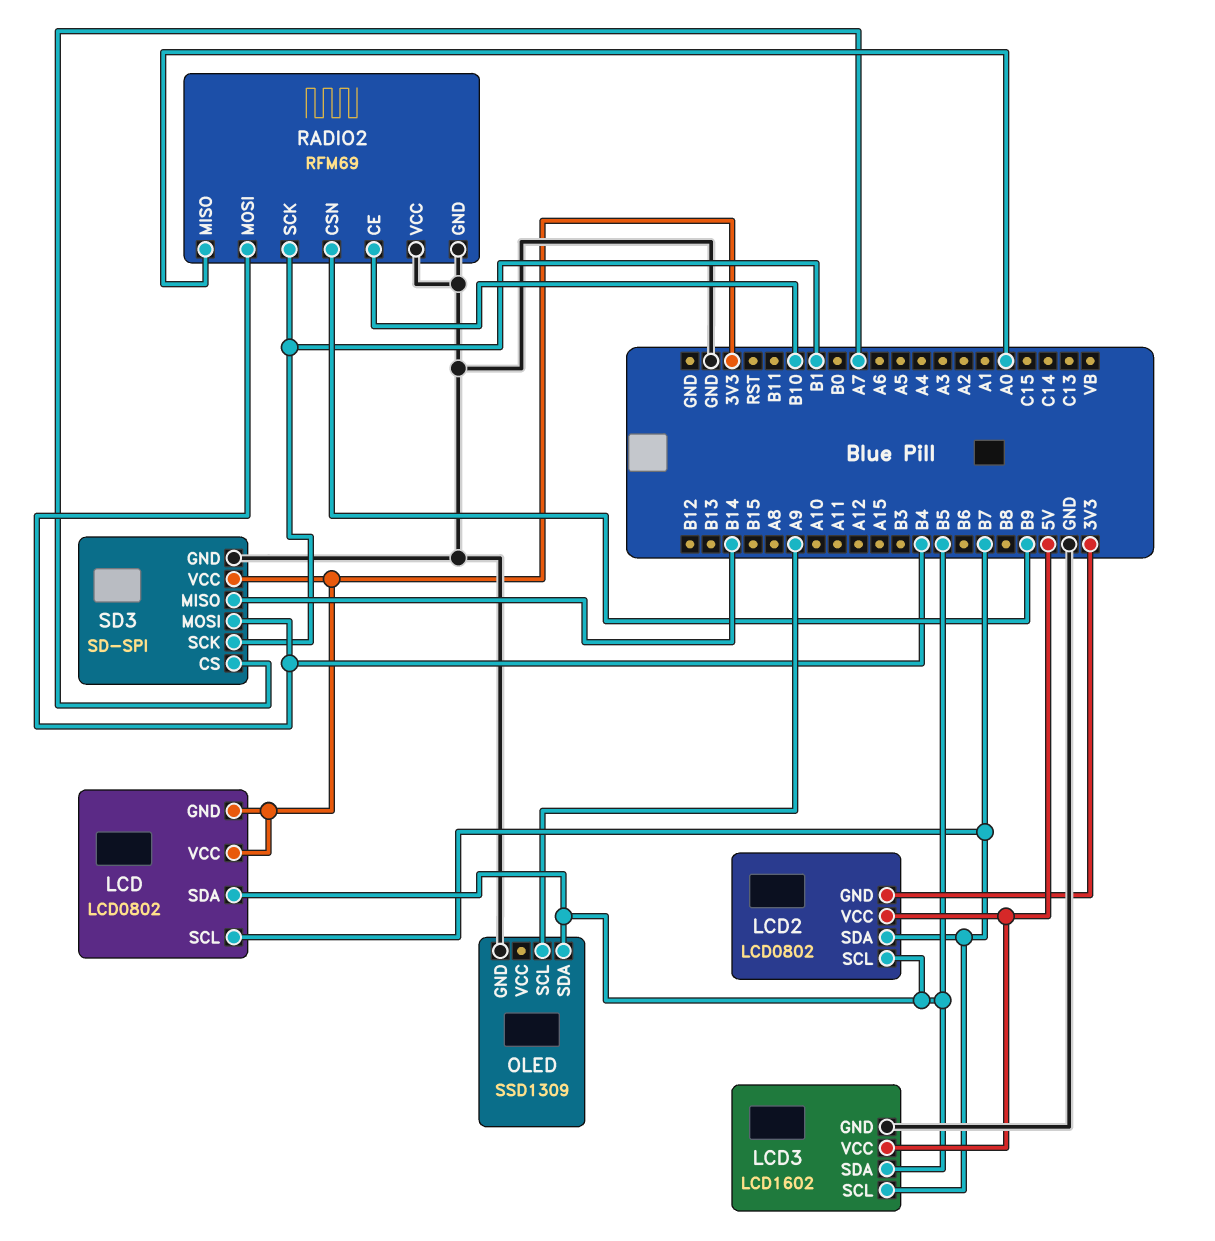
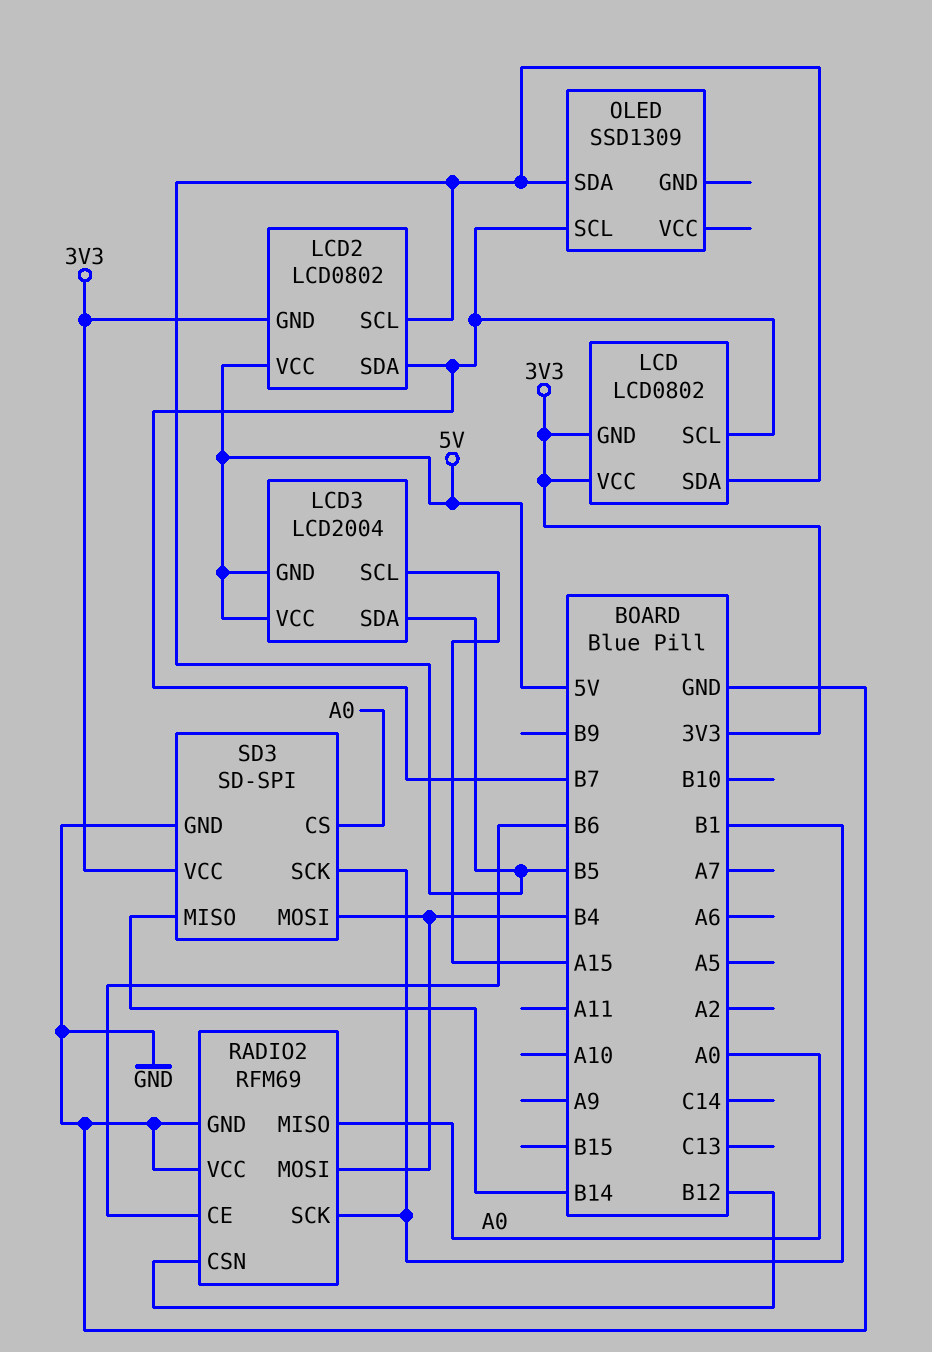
LCD3: LCD1602 -> LCD2004
LCD3 pin GND: GND -> 5V
LCD3 pin SCL: B7 -> A15
OLED pin GND: GND -> none
OLED pin SCL: A9 -> B7
RADIO2 pin CE: B10 -> B6
RADIO2 pin CSN: B9 -> B12
SD3 pin CS: A7 -> A0

